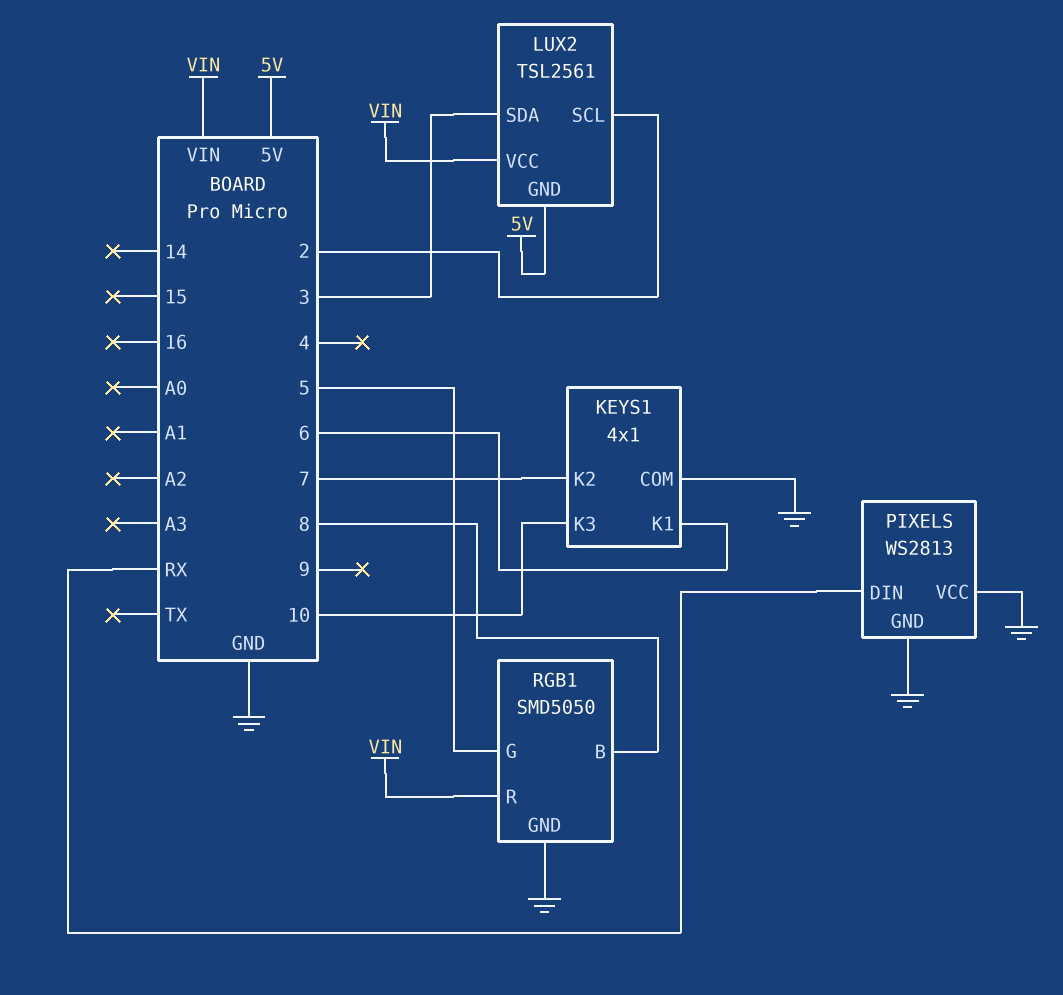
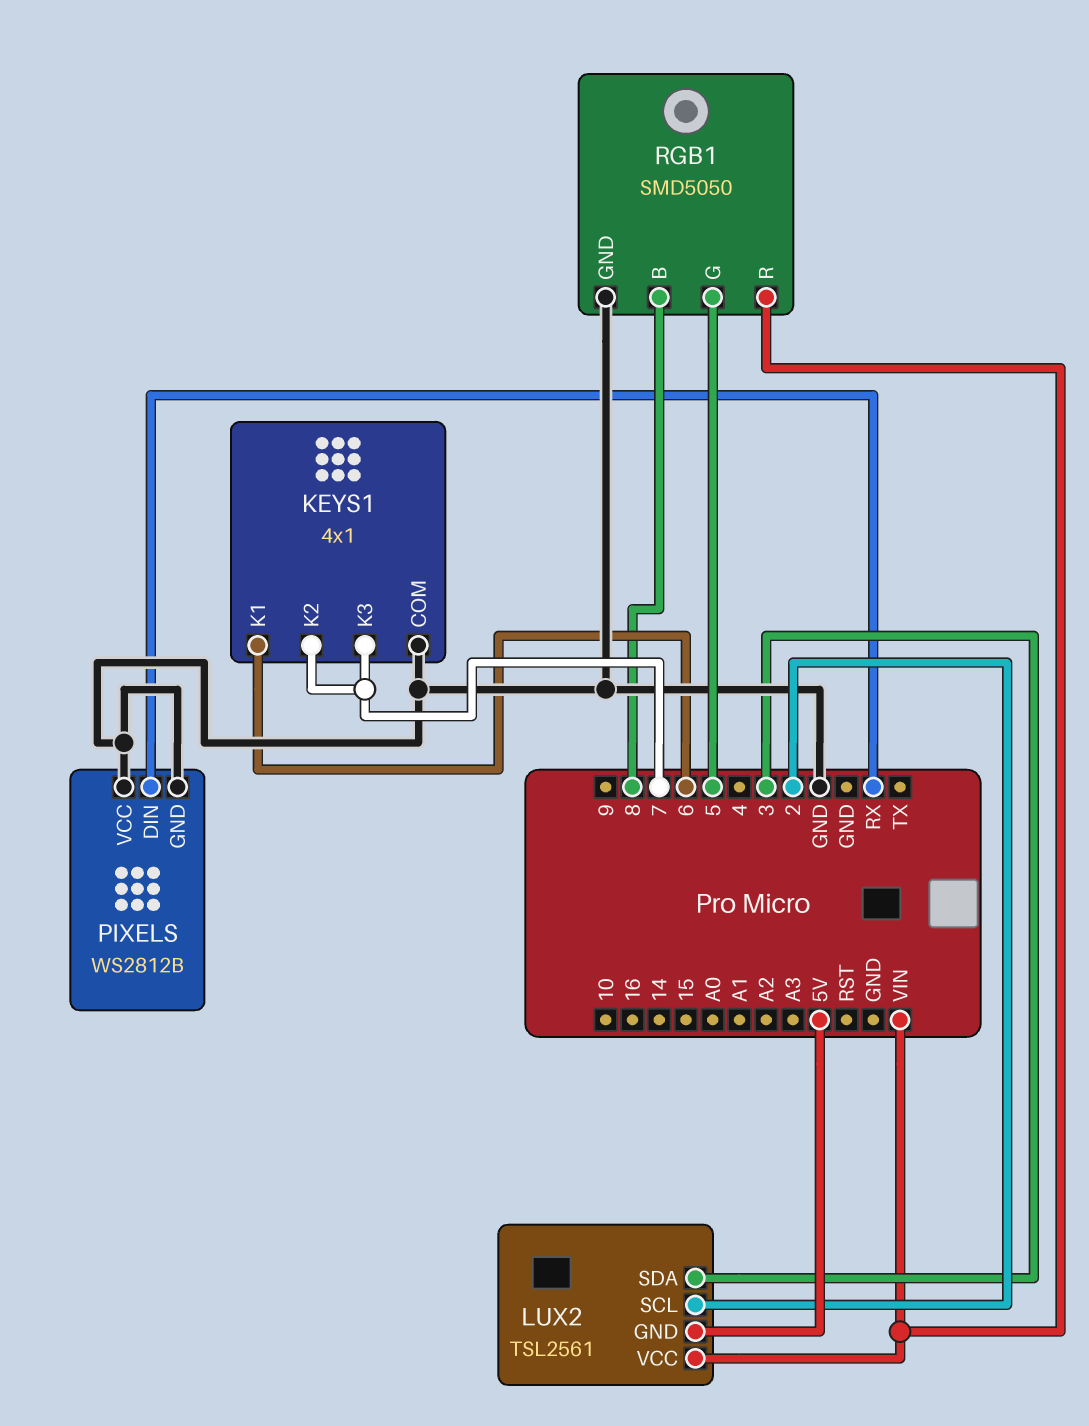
KEYS1 pin K3: 10 -> 7
PIXELS: WS2813 -> WS2812B

